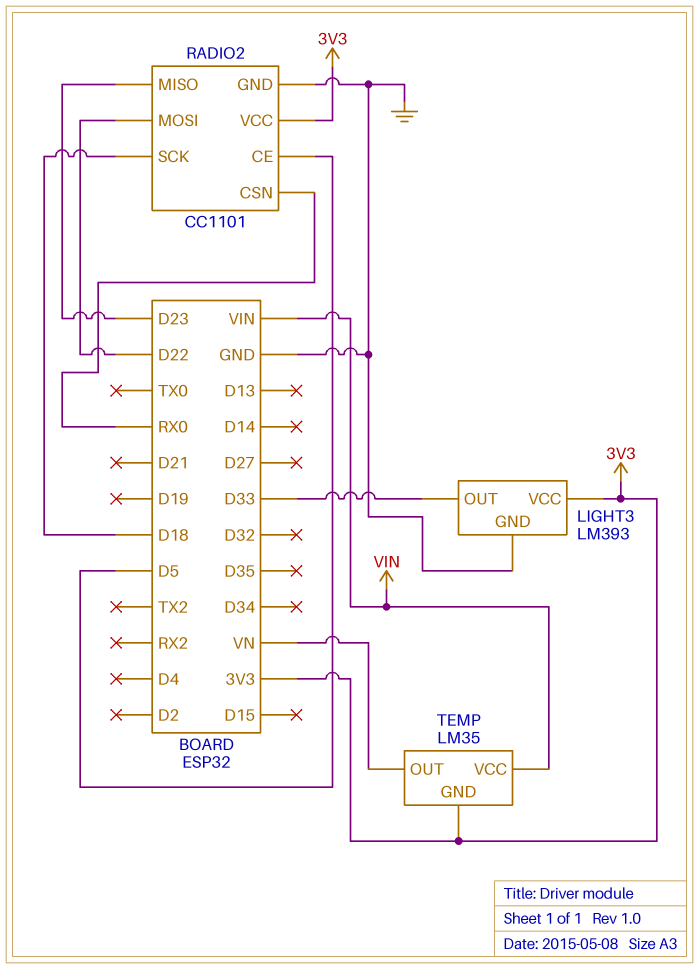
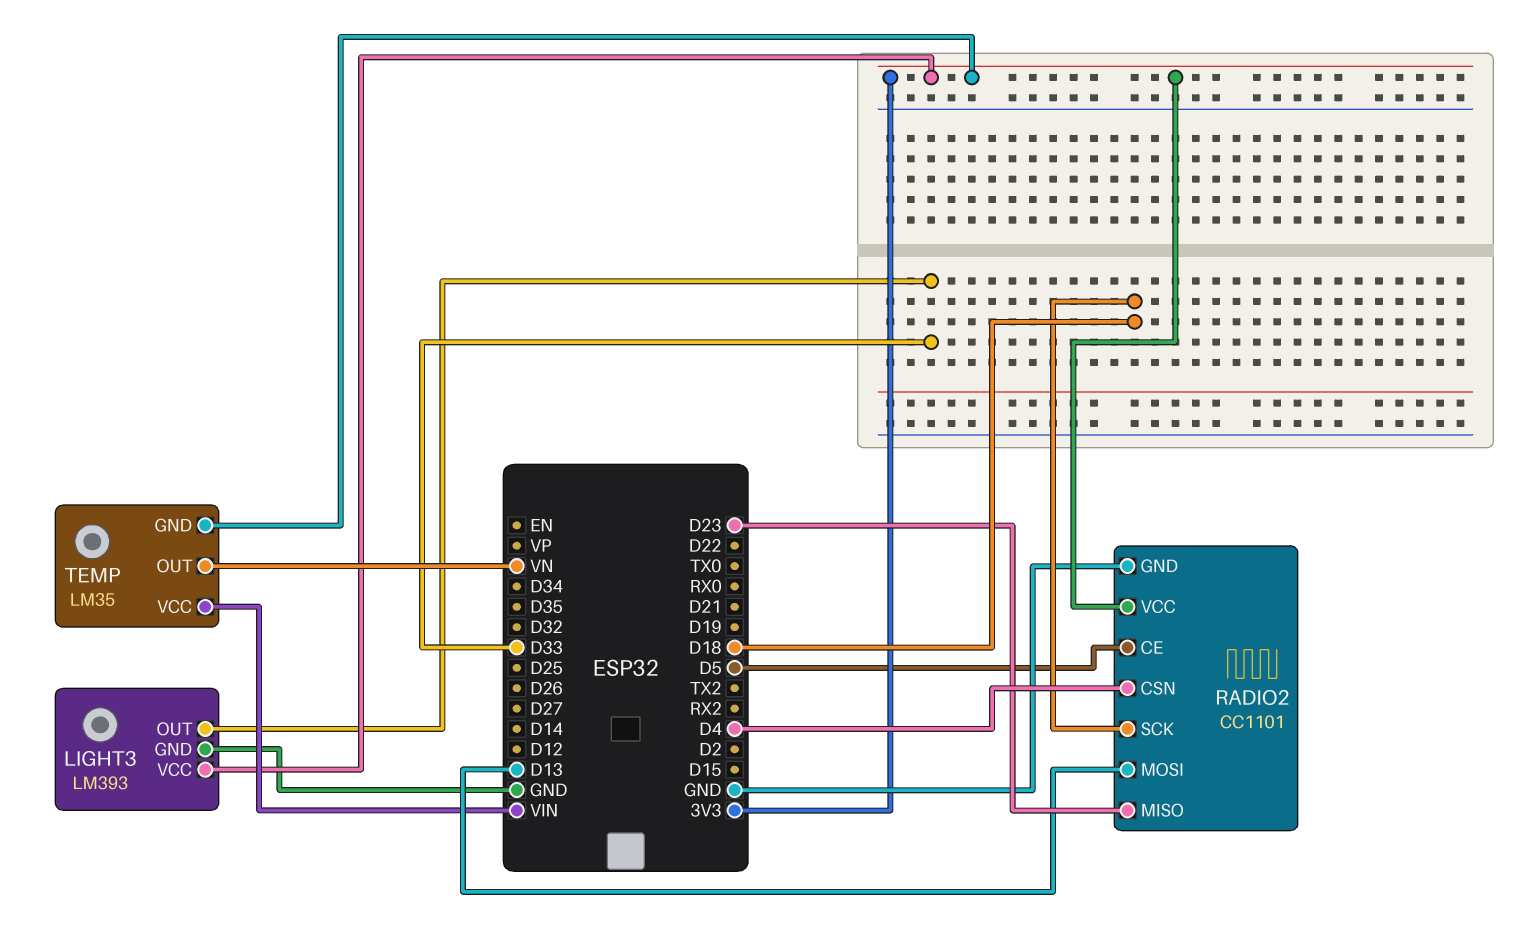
RADIO2 pin CSN: RX0 -> D4
RADIO2 pin MOSI: D22 -> D13

